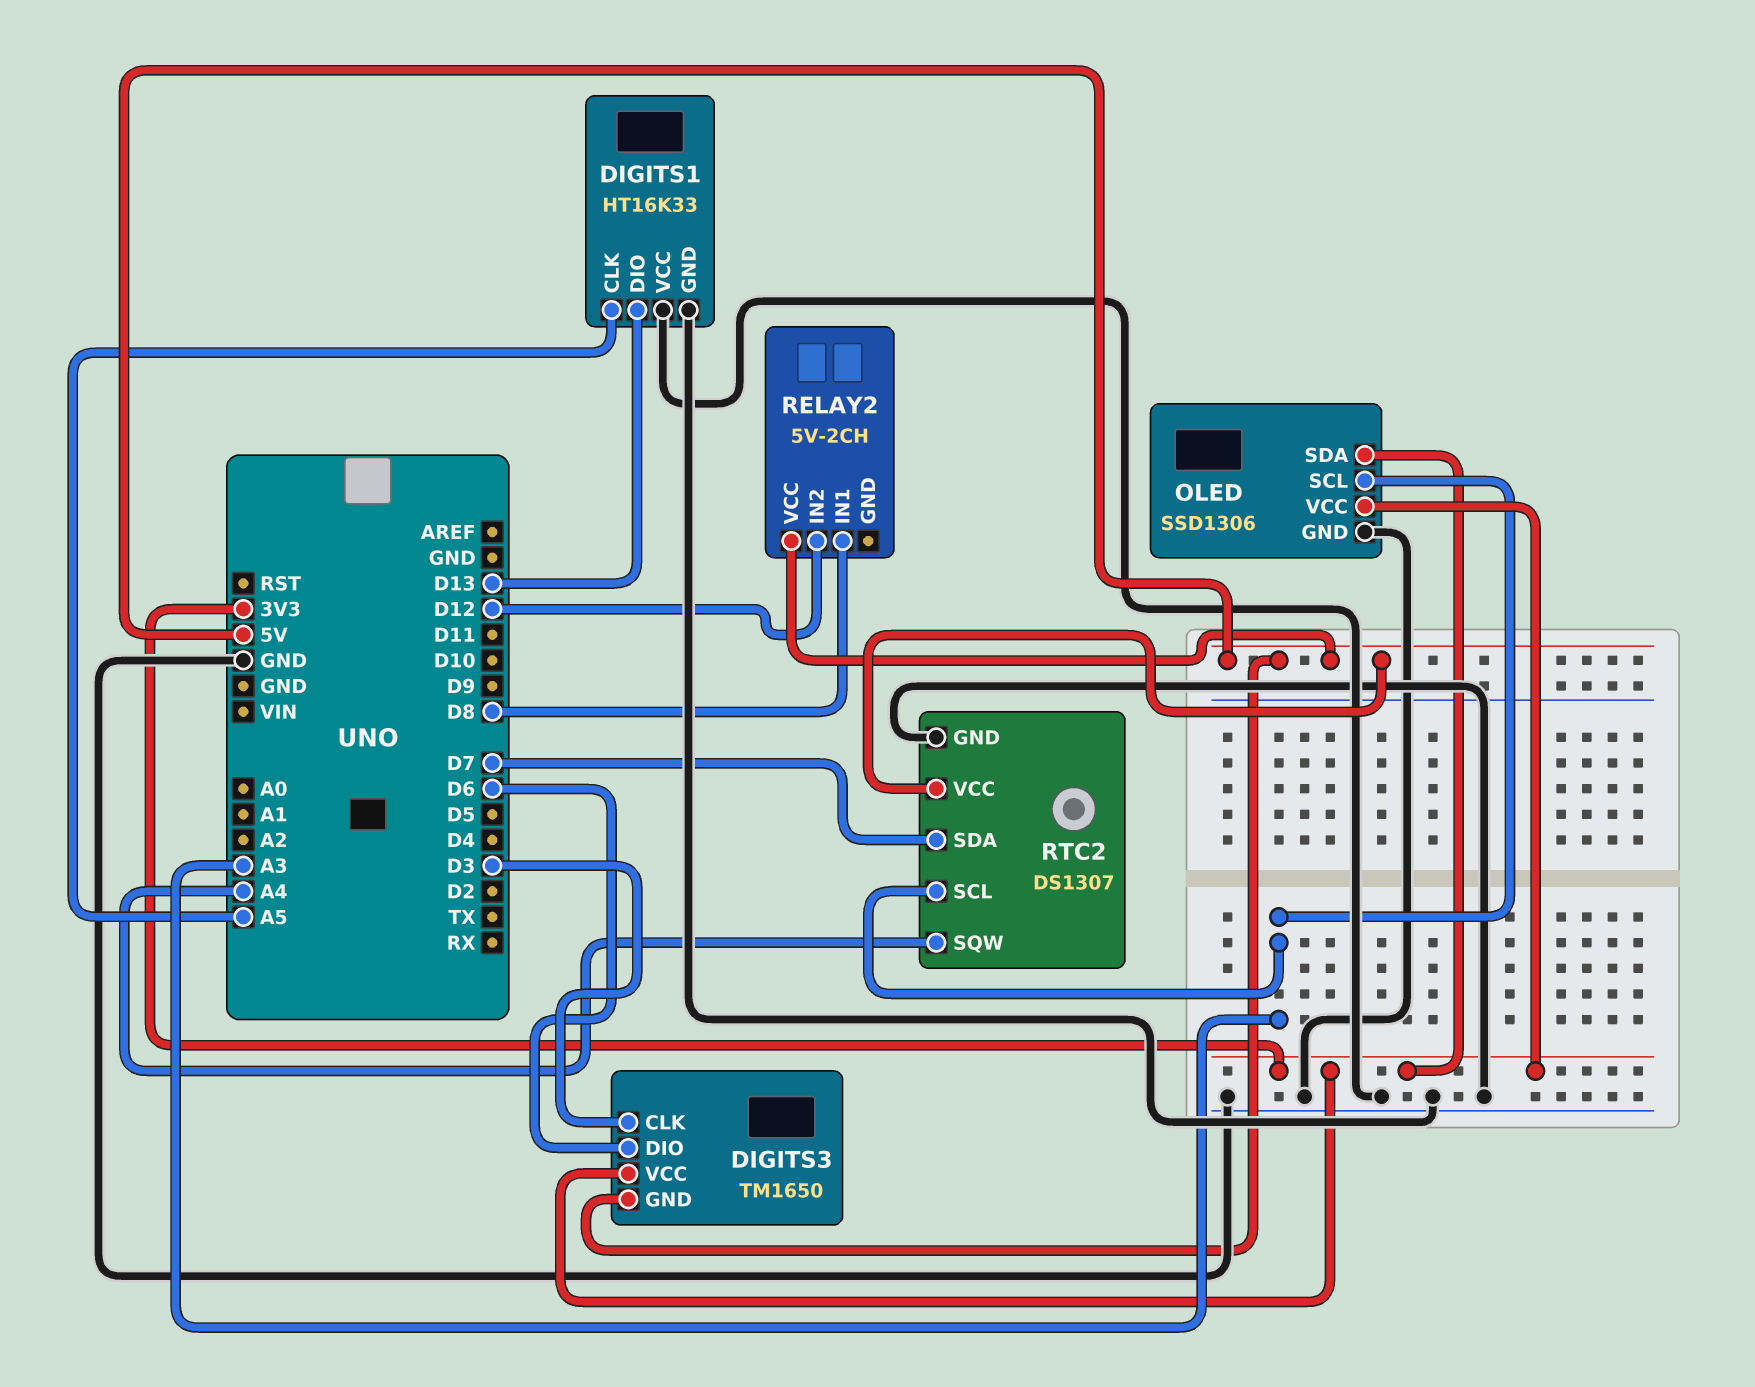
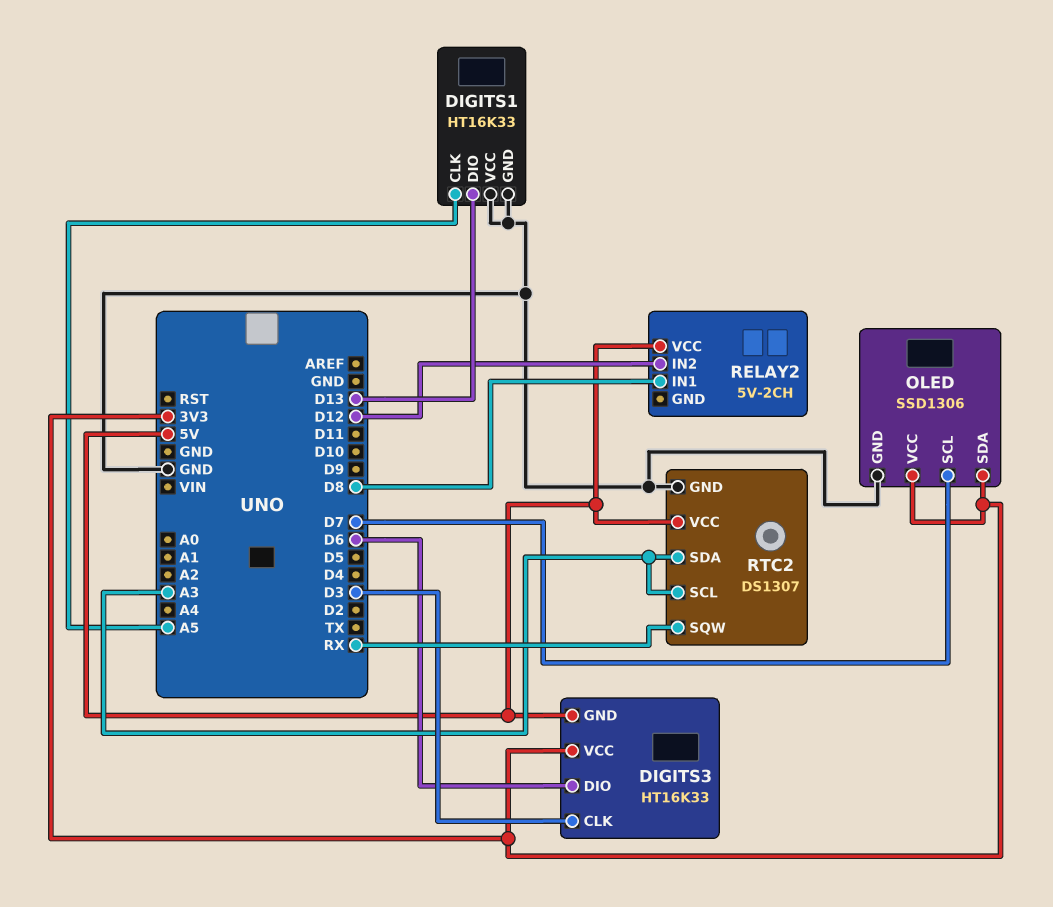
DIGITS3: TM1650 -> HT16K33
OLED pin SCL: A3 -> D7
RTC2 pin SDA: D7 -> A3
RTC2 pin SQW: A4 -> RX

